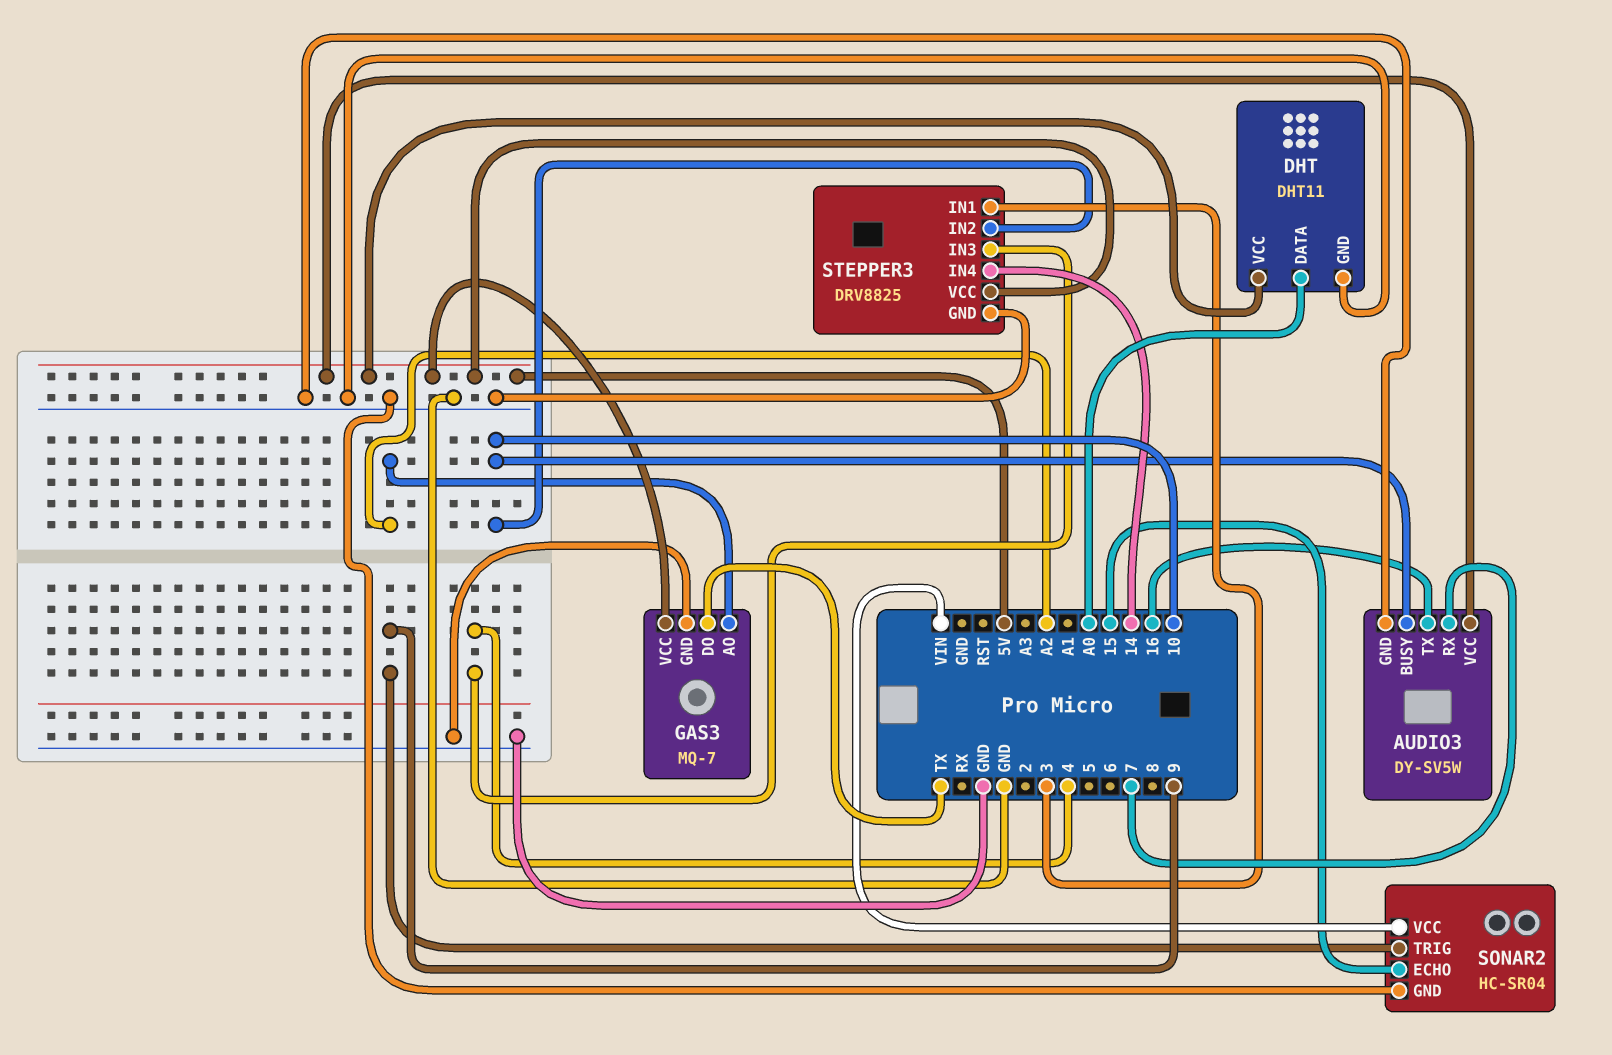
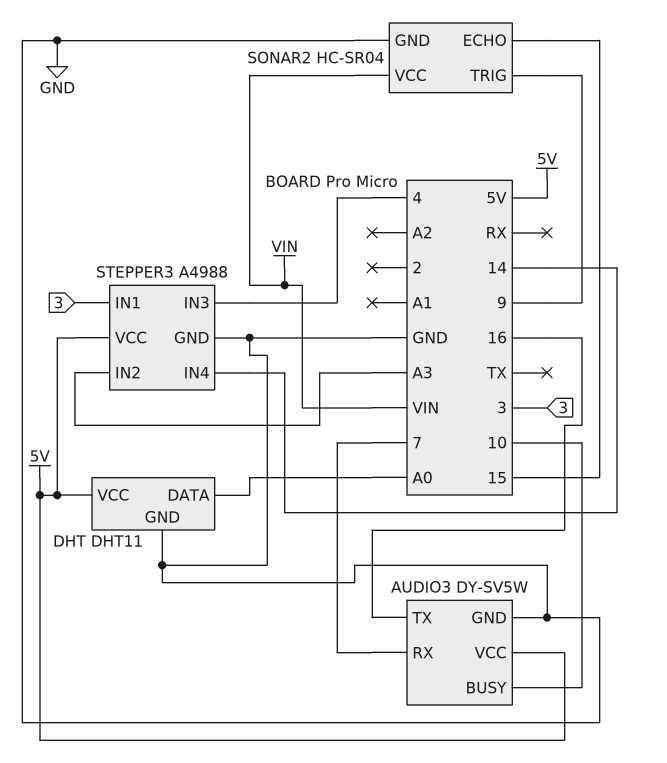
GAS3: MQ-7 -> none
GAS3 pin AO: A2 -> none
GAS3 pin DO: TX -> none
GAS3 pin GND: GND -> none
GAS3 pin VCC: 5V -> none
STEPPER3: DRV8825 -> A4988
STEPPER3 pin IN2: 10 -> A3

